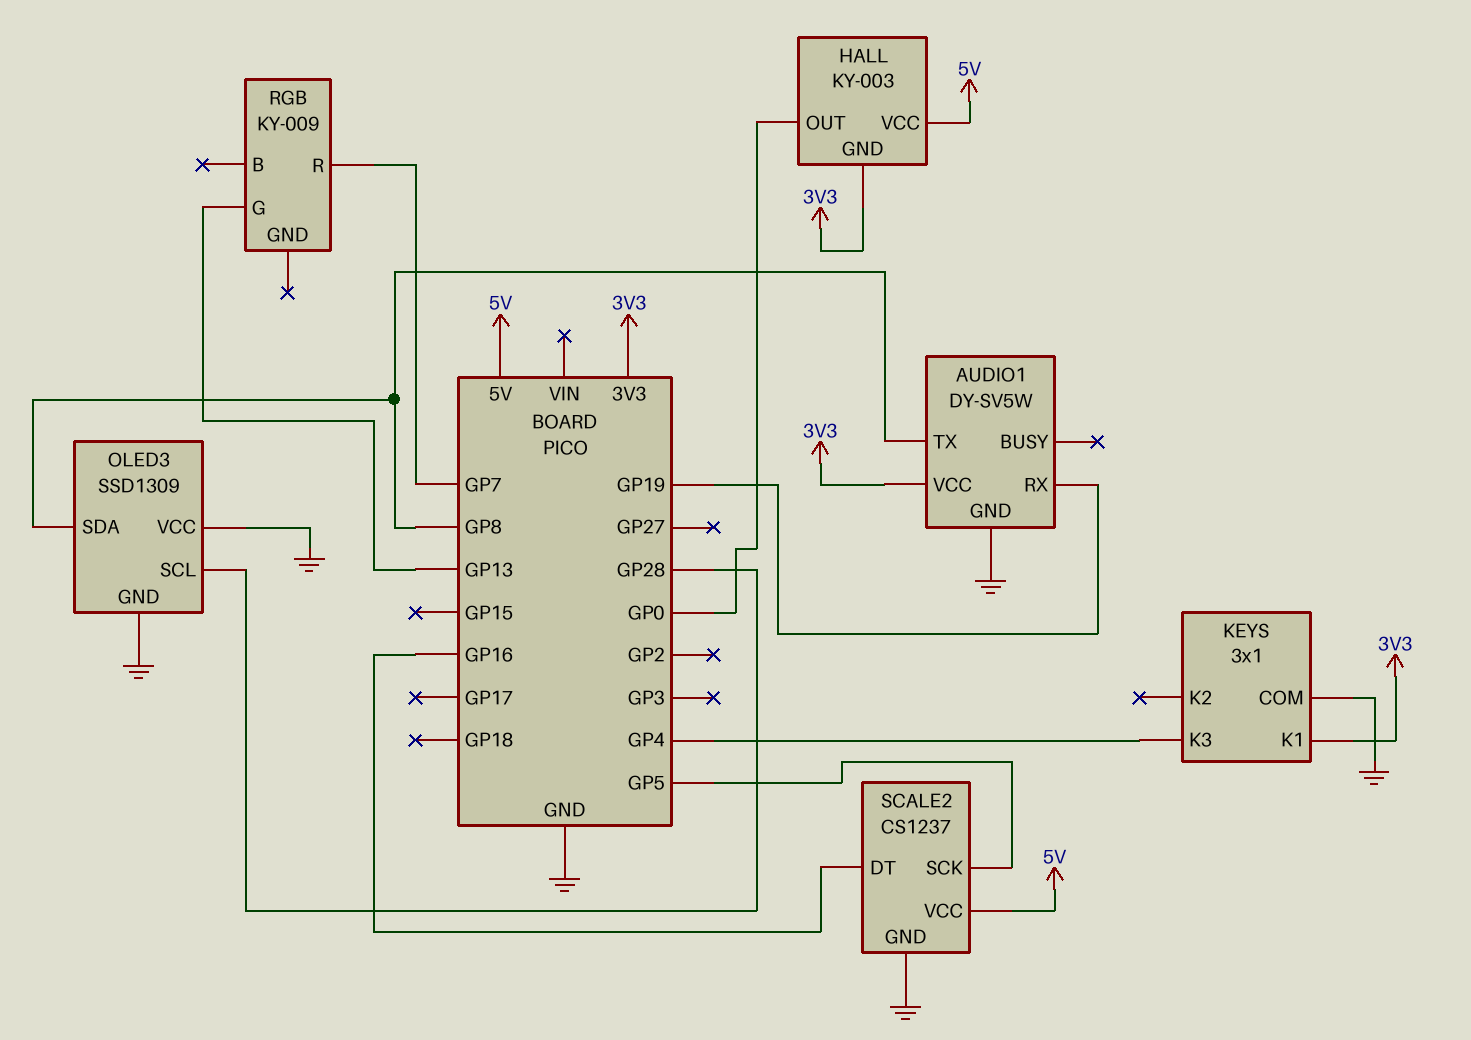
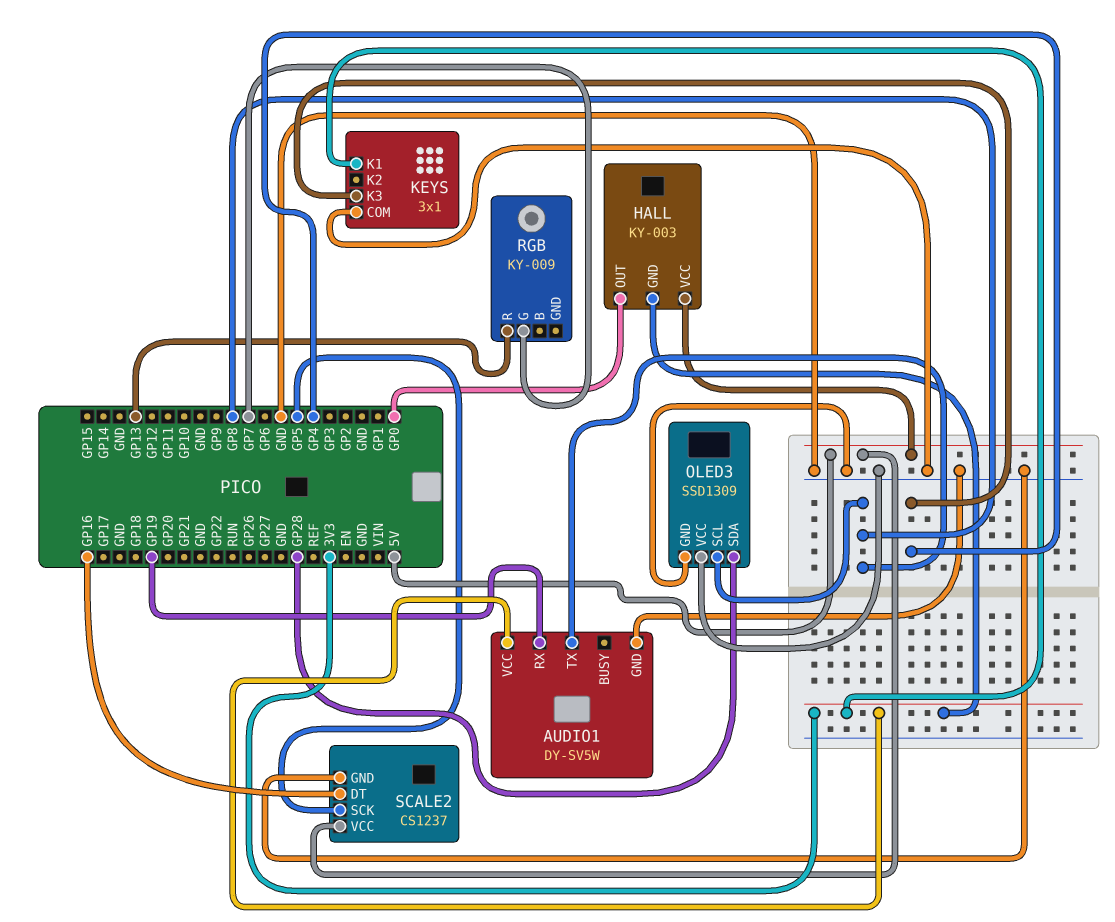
OLED3 pin SCL: GP28 -> GP8
OLED3 pin SDA: GP8 -> GP28
RGB pin G: GP13 -> GP7
RGB pin R: GP7 -> GP13

